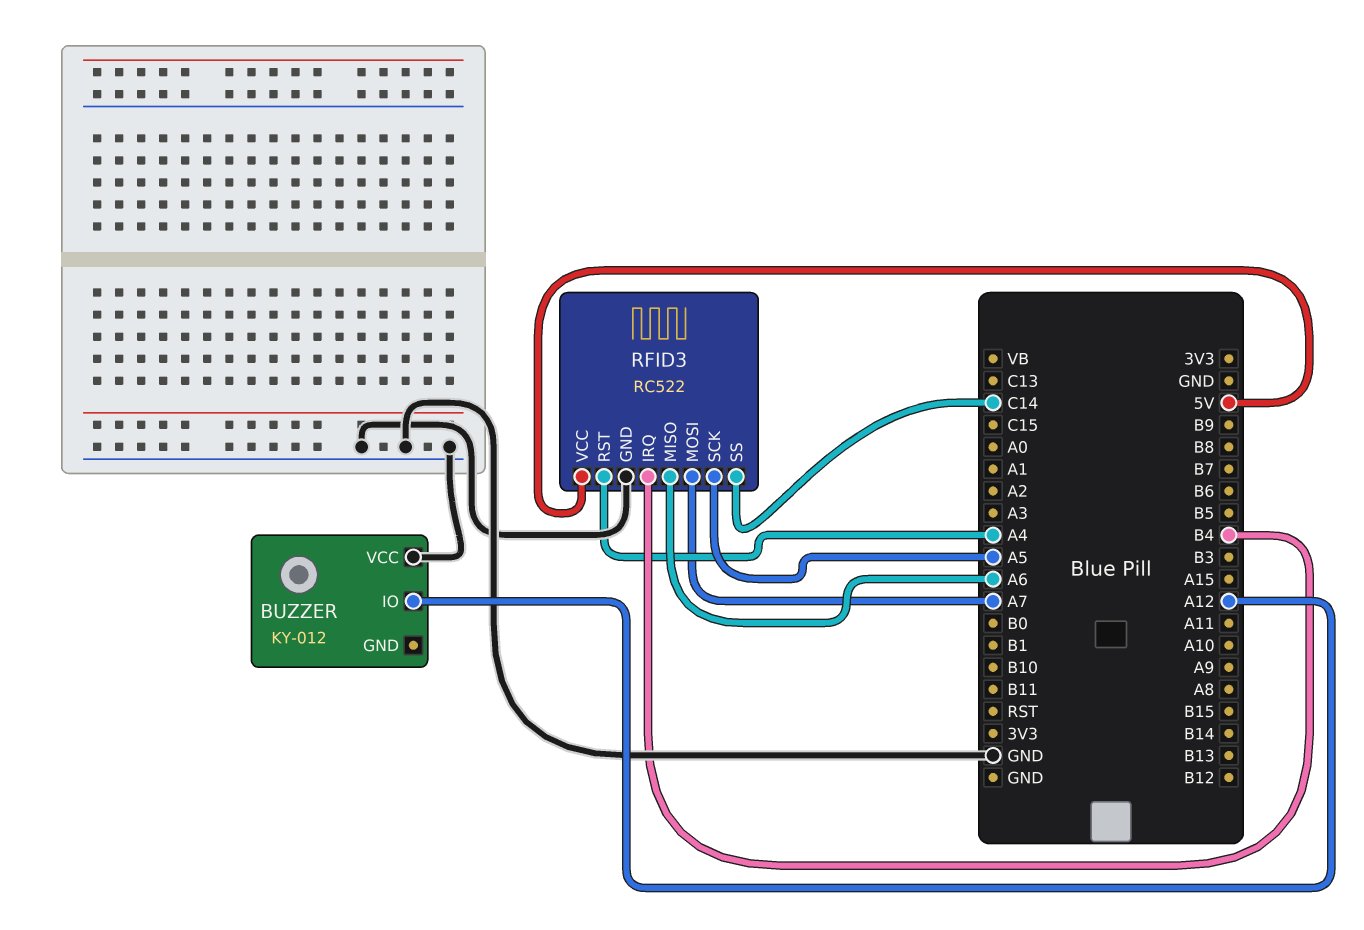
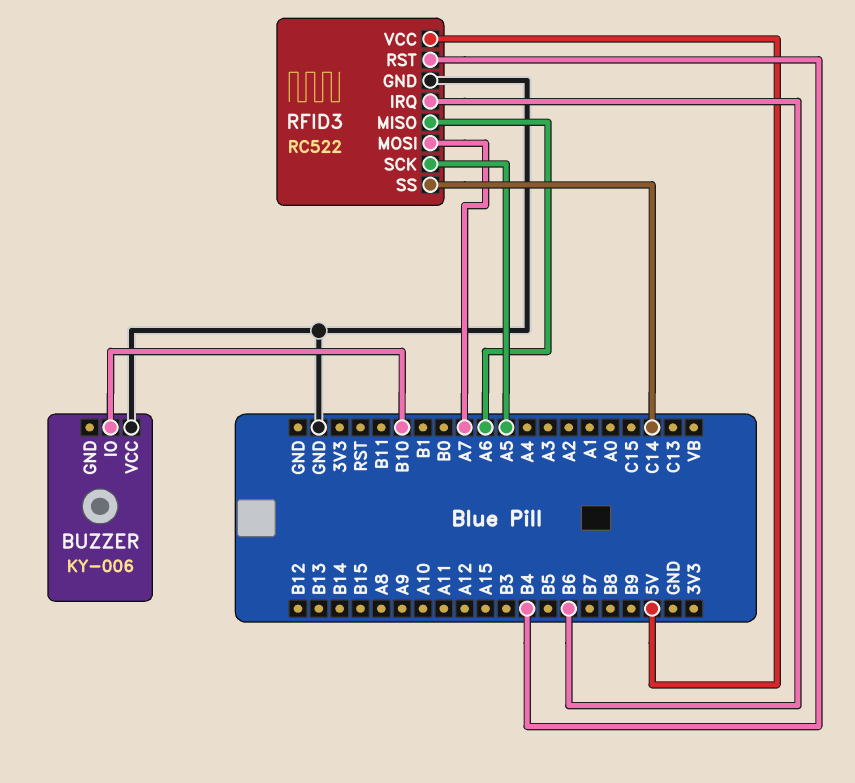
BUZZER: KY-012 -> KY-006
BUZZER pin IO: A12 -> B10
RFID3 pin IRQ: B4 -> B6
RFID3 pin RST: A4 -> B4

